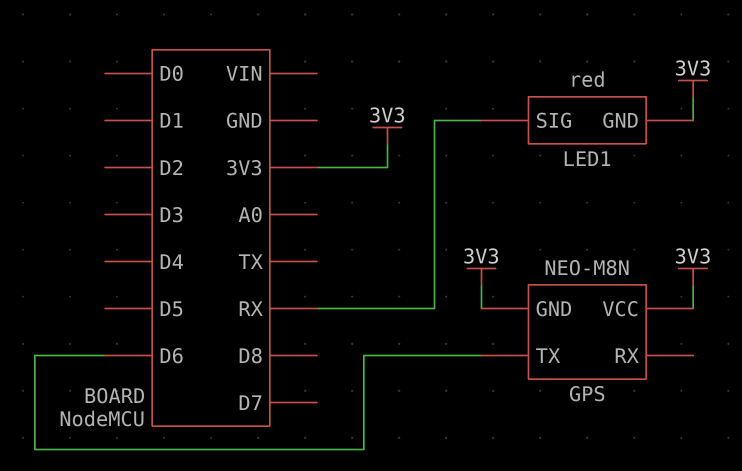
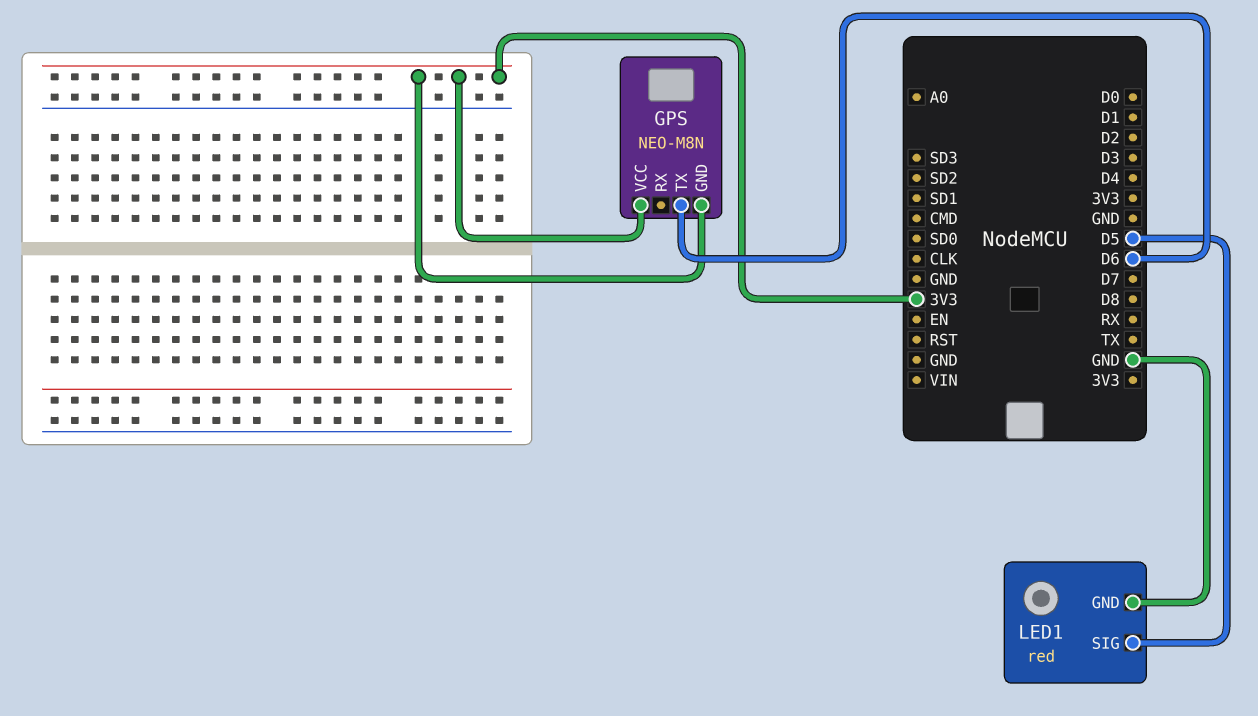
LED1 pin GND: 3V3 -> GND
LED1 pin SIG: RX -> D5

